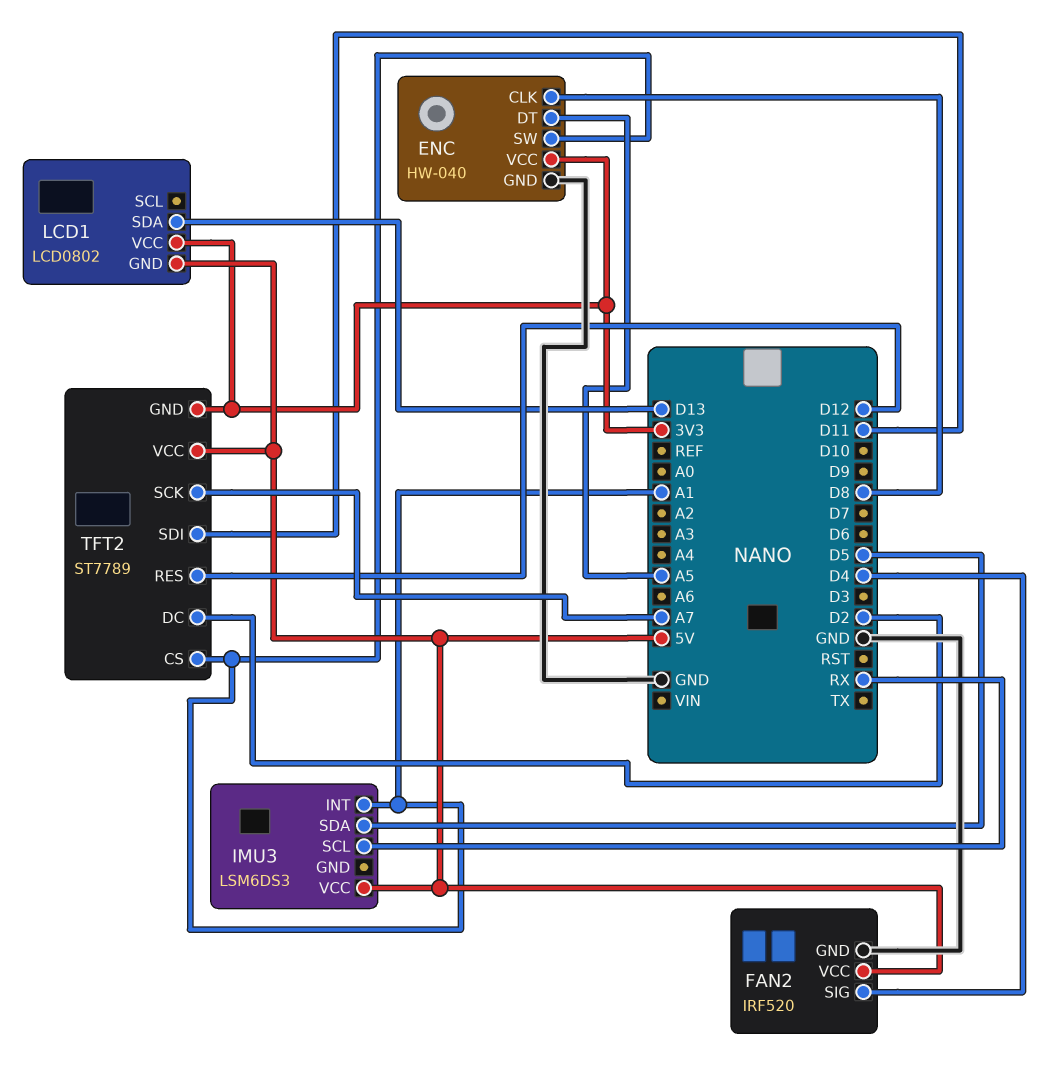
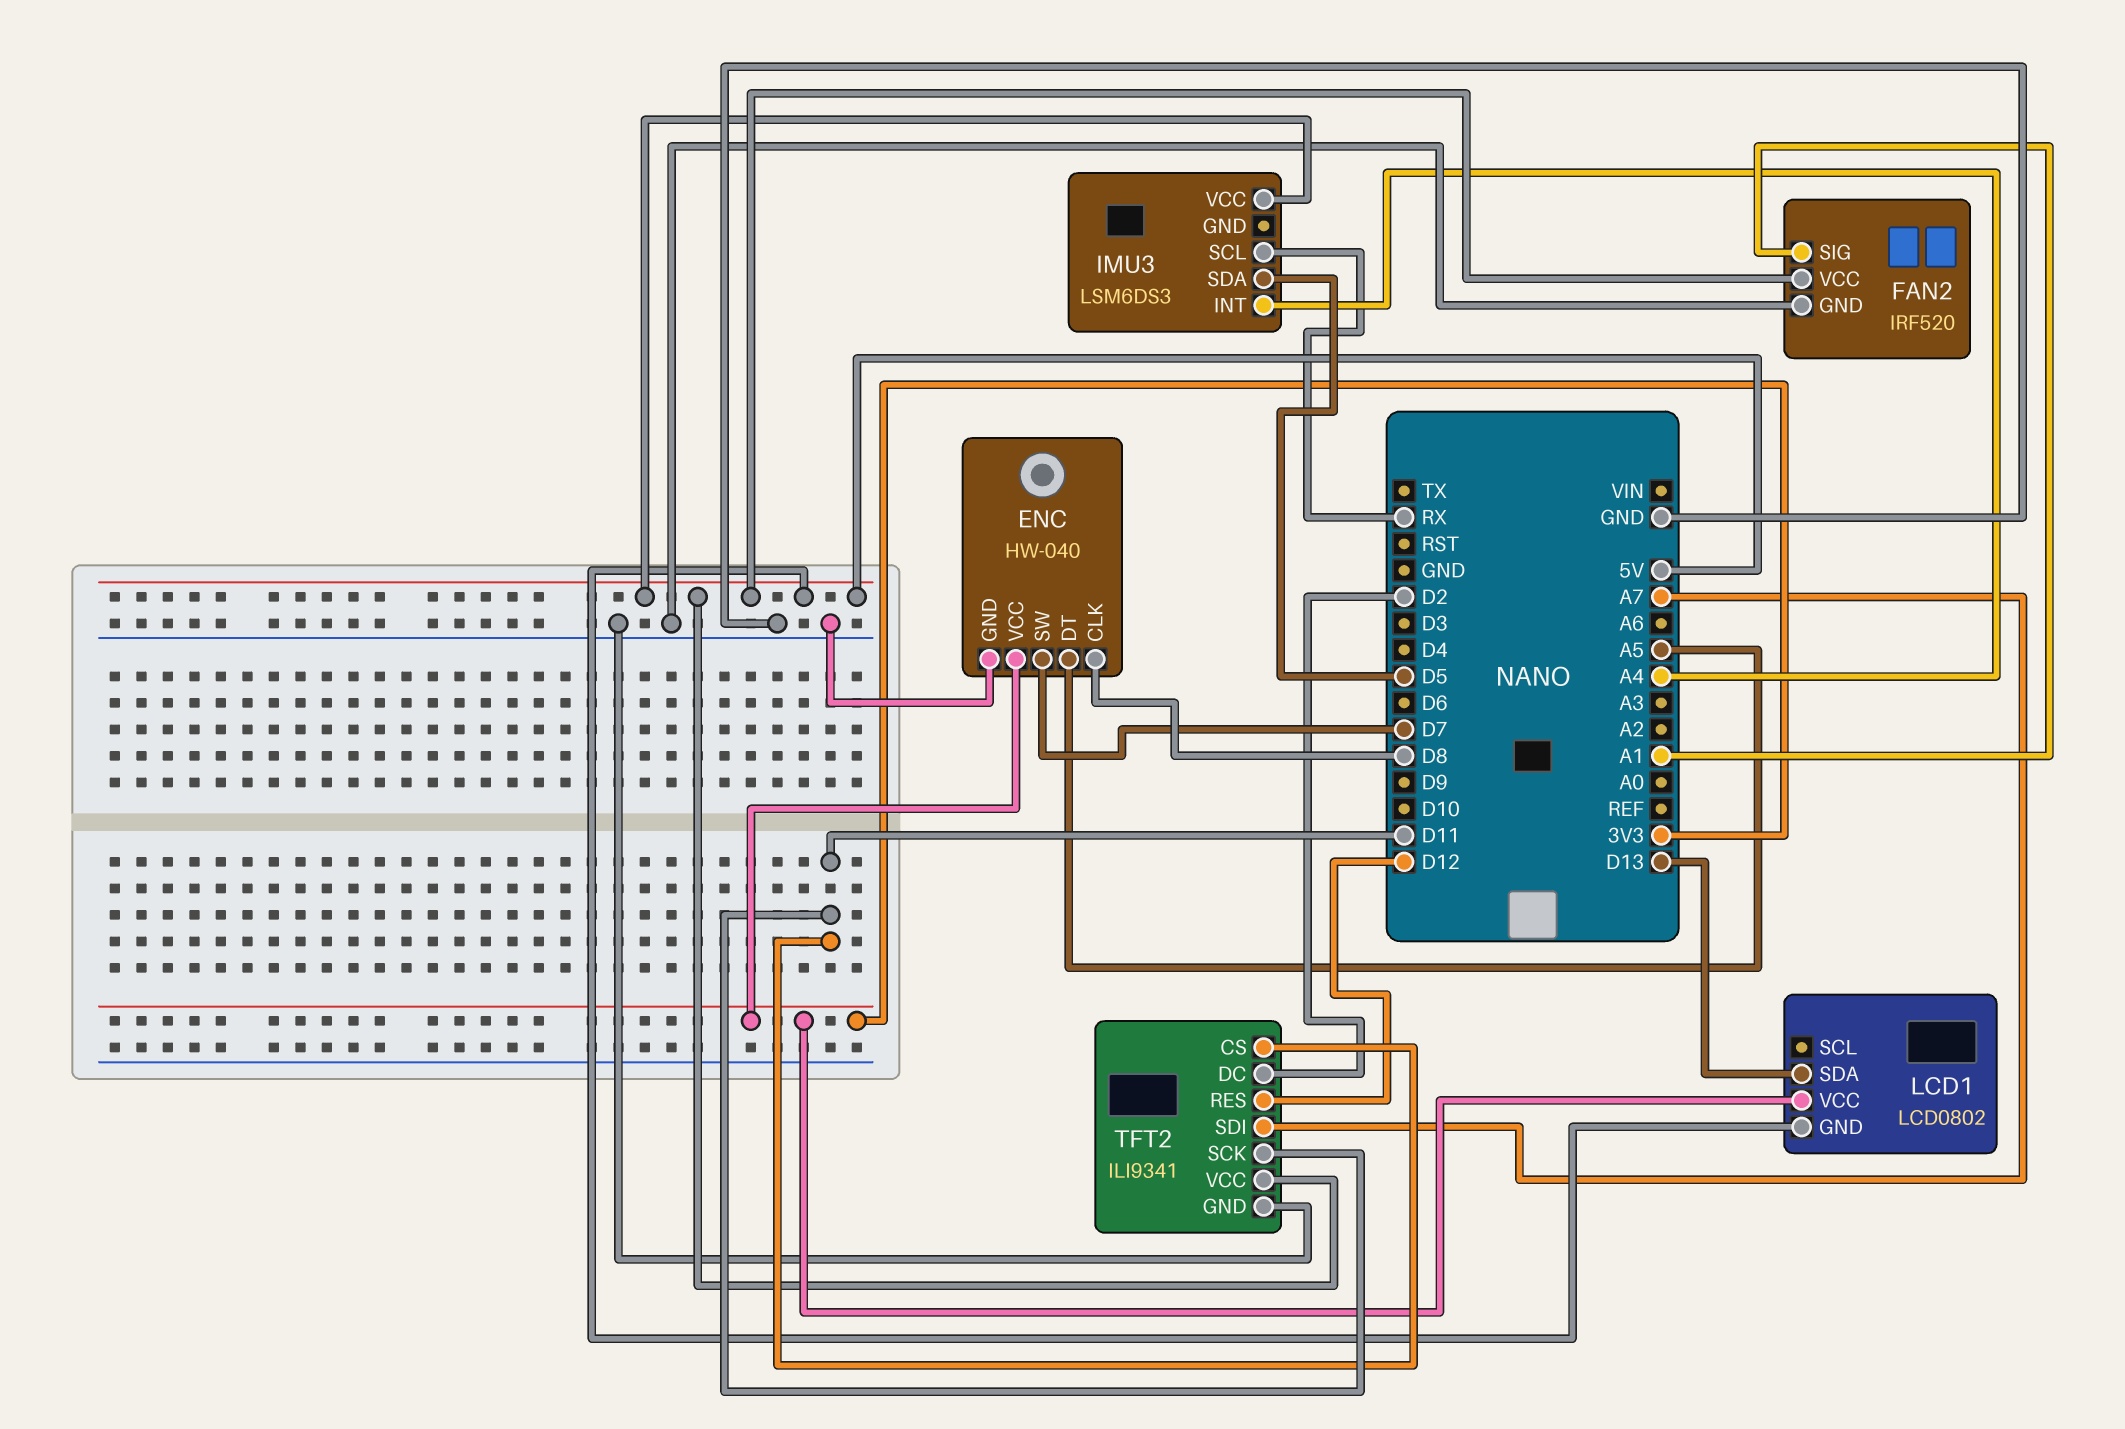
ENC pin SW: A1 -> D7
FAN2 pin SIG: D4 -> A1
IMU3 pin INT: A1 -> A4
TFT2: ST7789 -> ILI9341
TFT2 pin CS: A1 -> D11
TFT2 pin GND: 3V3 -> GND
TFT2 pin SCK: A7 -> D11
TFT2 pin SDI: D11 -> A7

